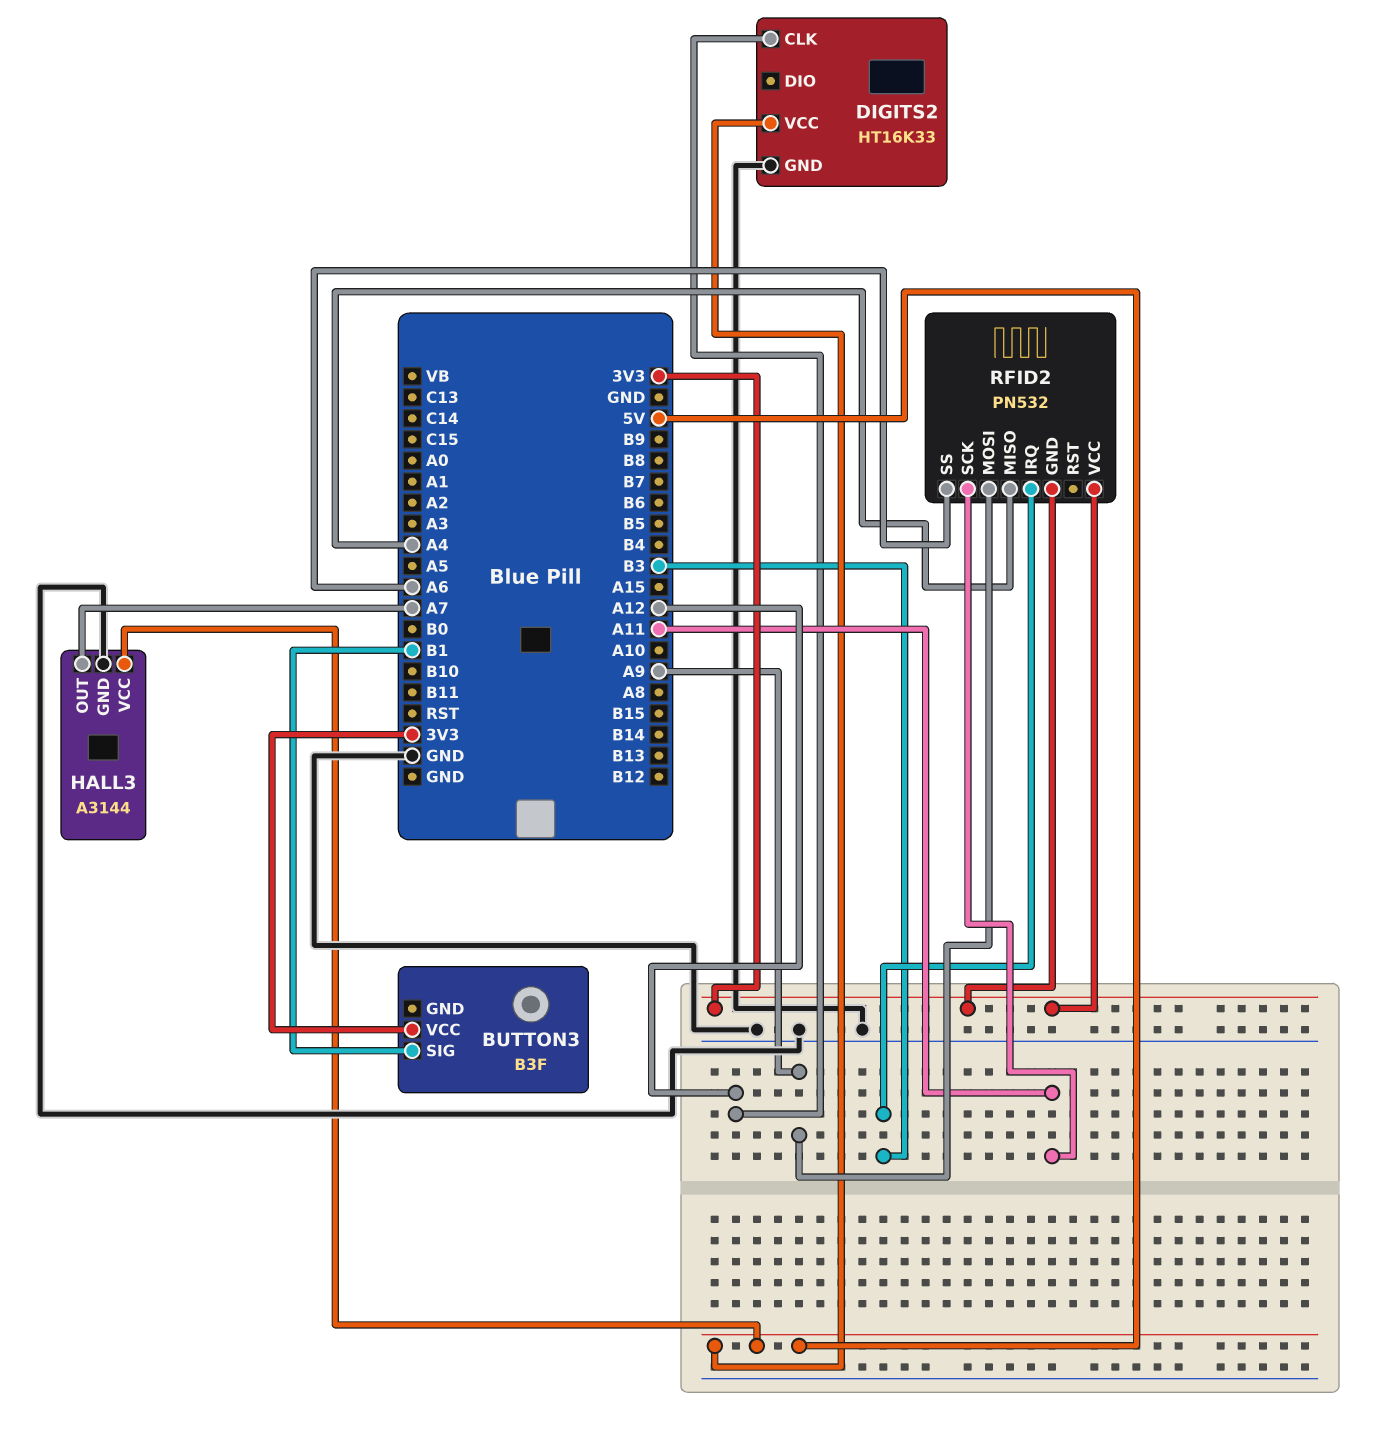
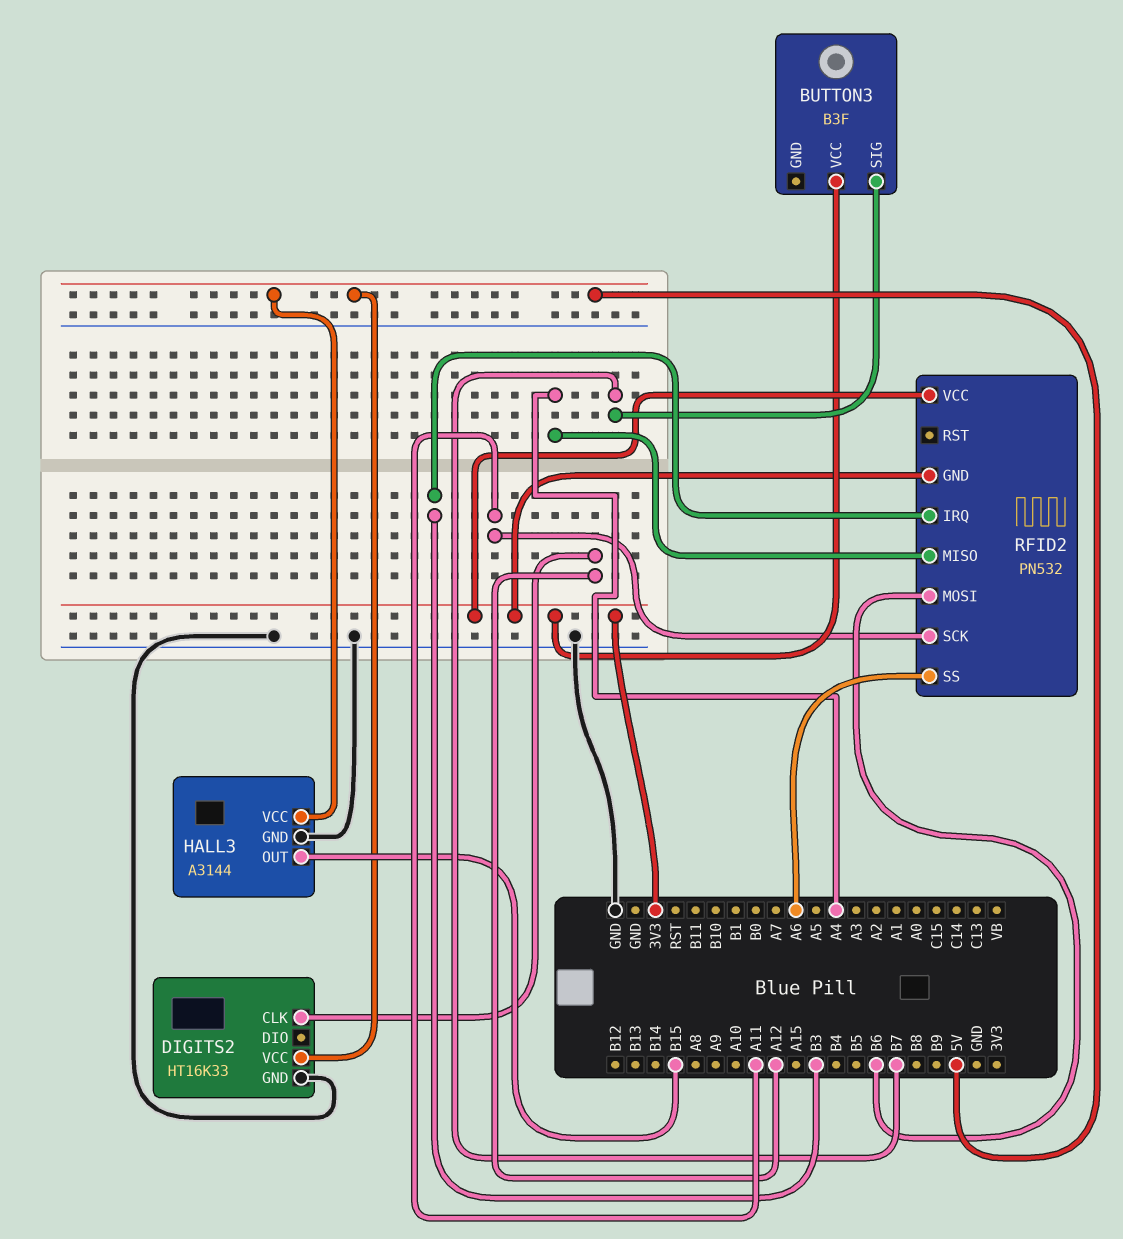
BUTTON3 pin SIG: B1 -> B7
HALL3 pin OUT: A7 -> B15
RFID2 pin MOSI: A9 -> B6

